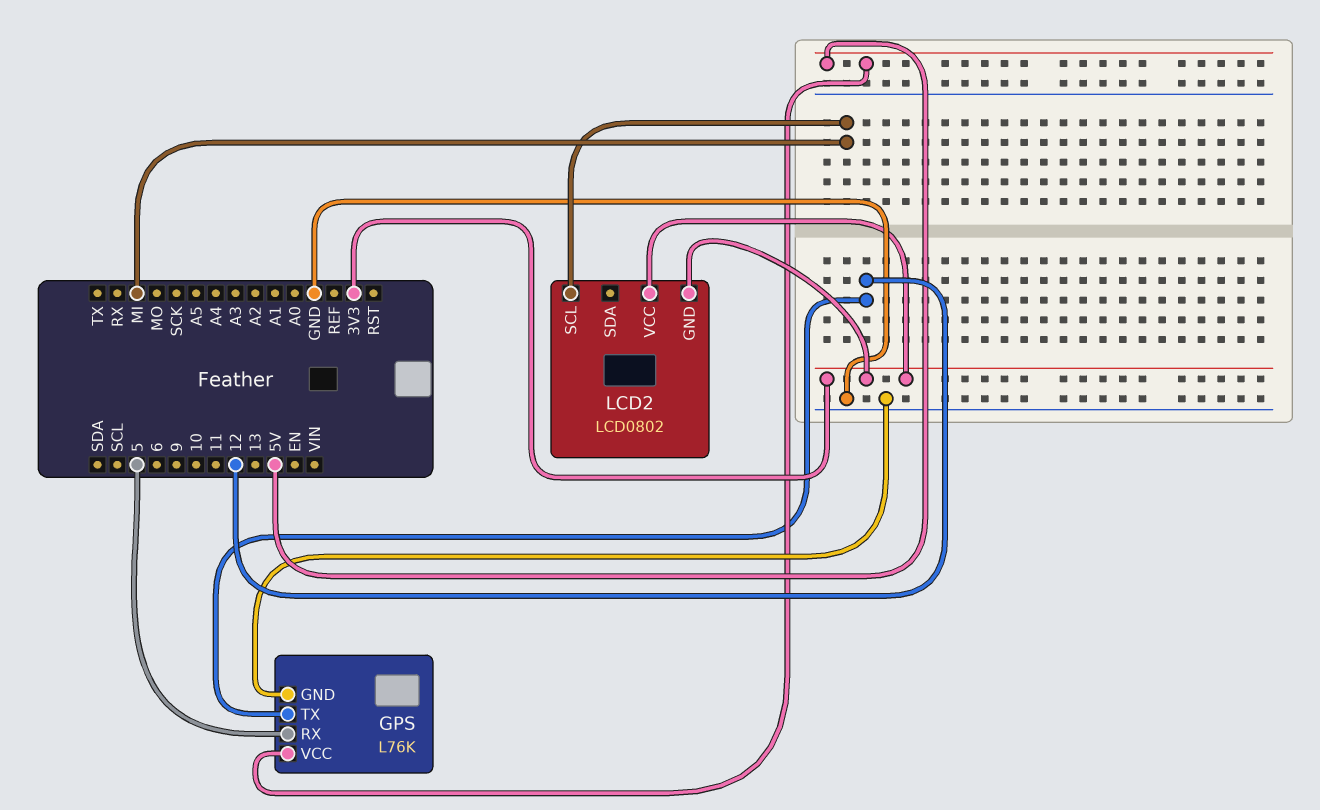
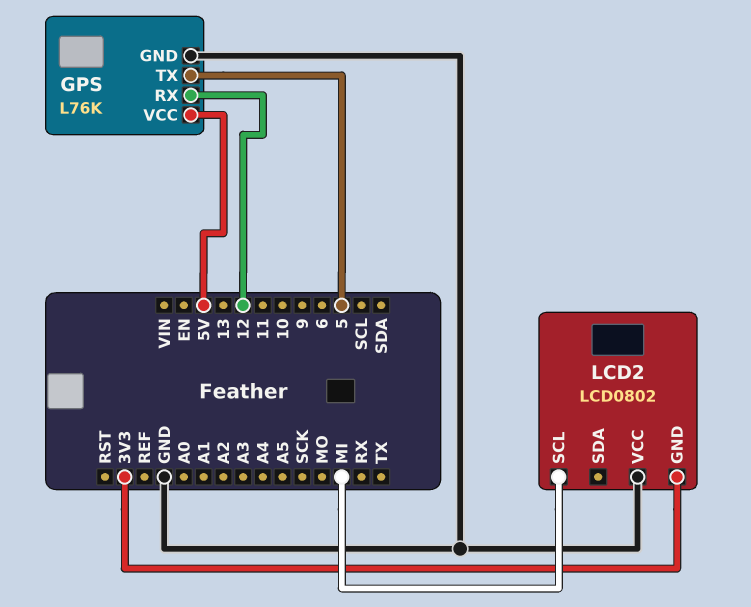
GPS pin RX: 5 -> 12
GPS pin TX: 12 -> 5
LCD2 pin VCC: 3V3 -> GND

